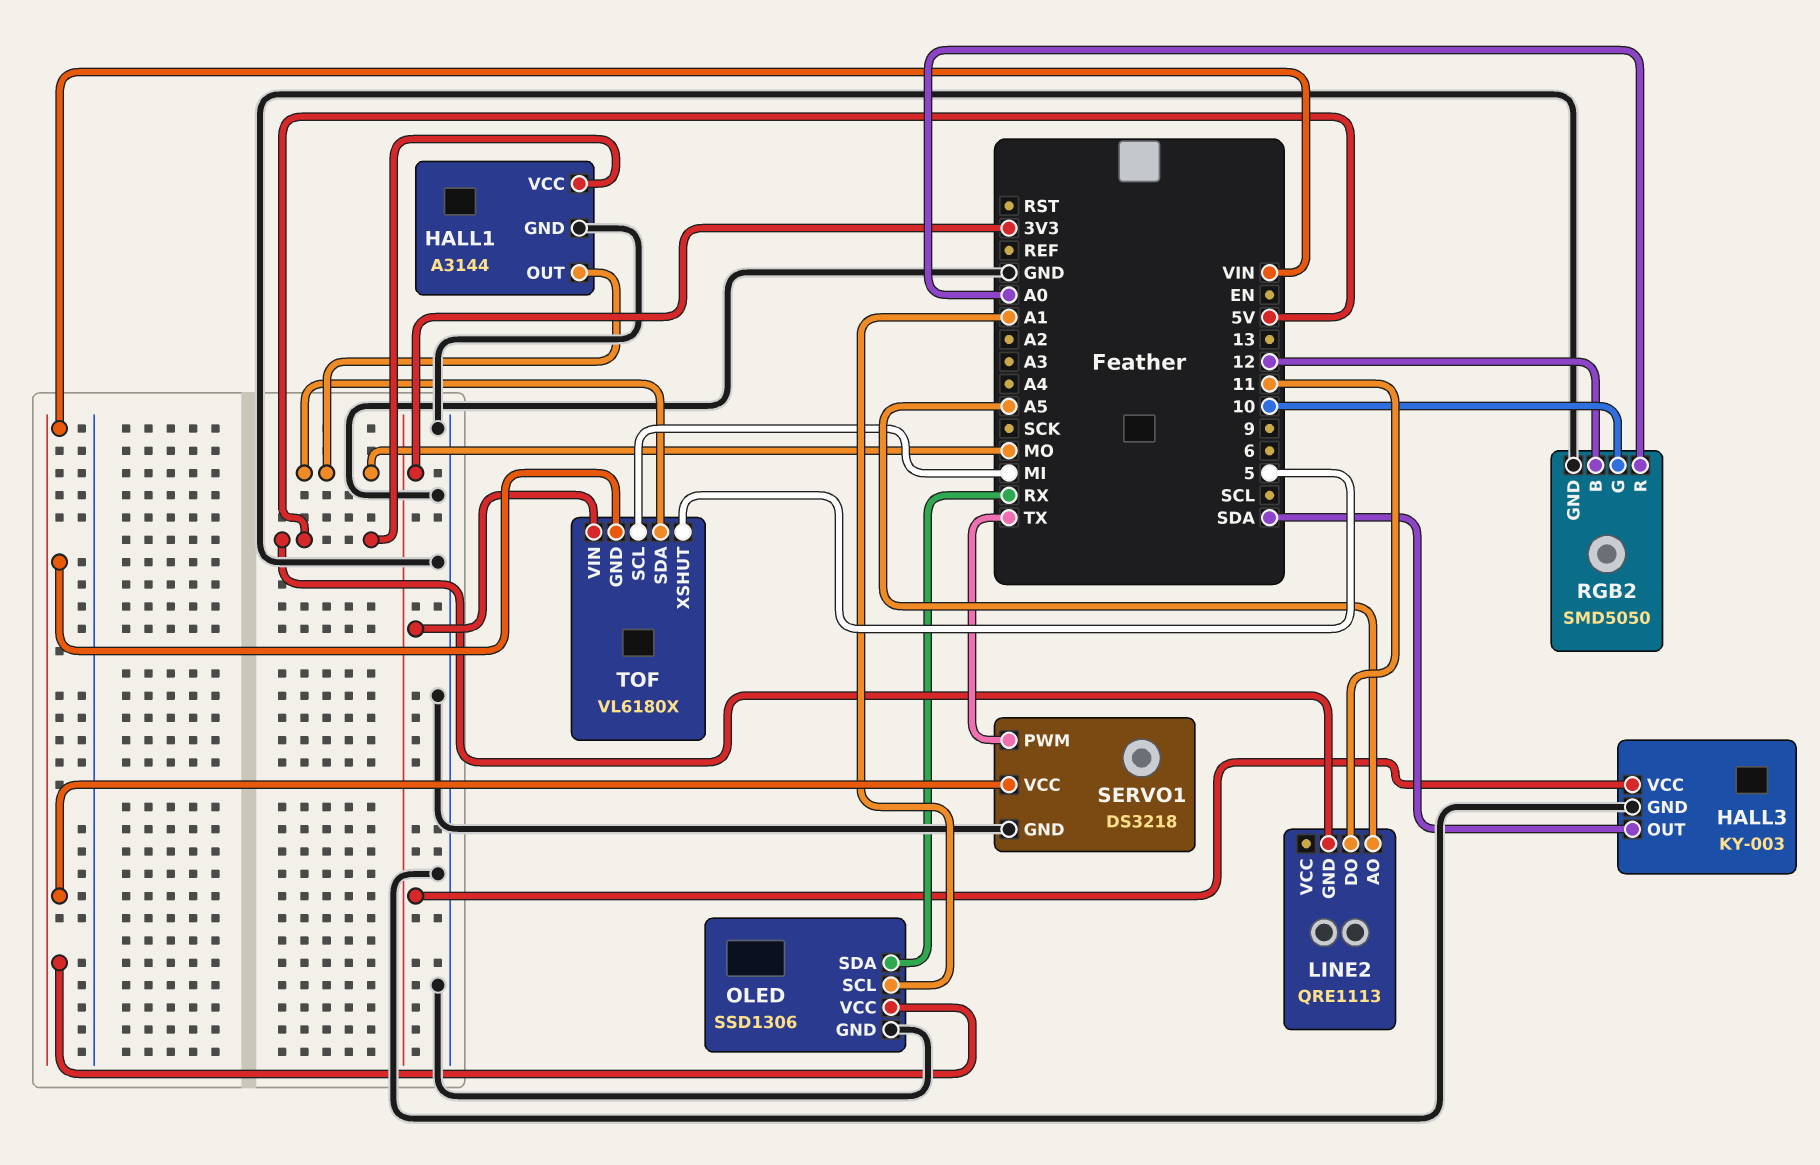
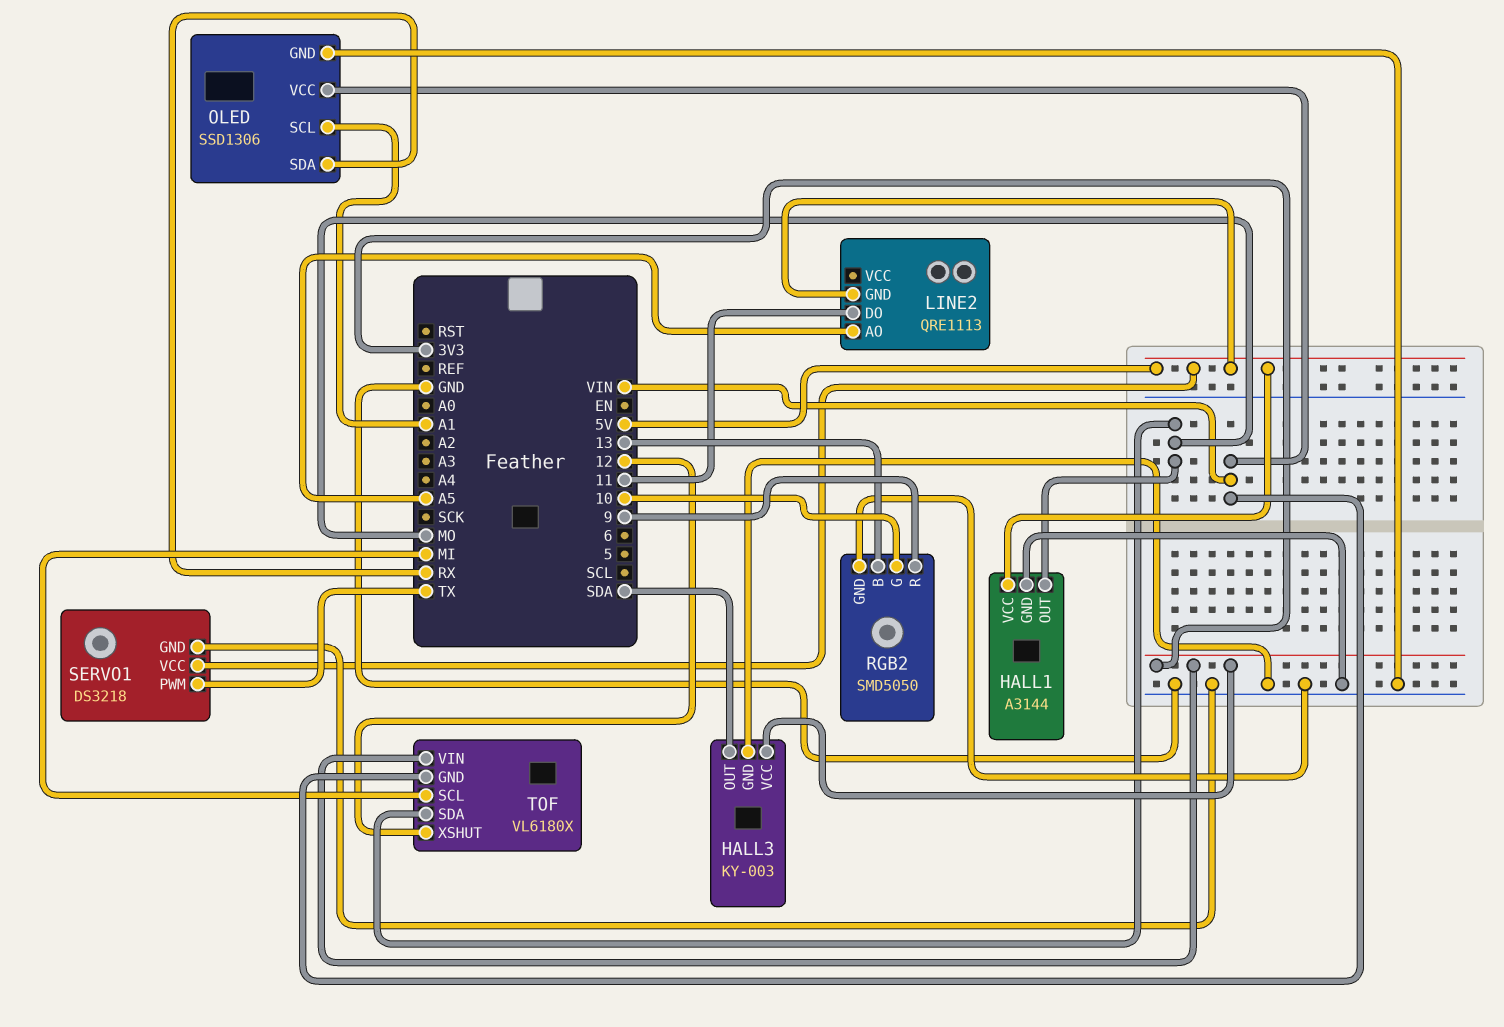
RGB2 pin B: 12 -> 13
RGB2 pin R: A0 -> 9
SERVO1 pin VCC: VIN -> 5V
TOF pin XSHUT: 5 -> 12

